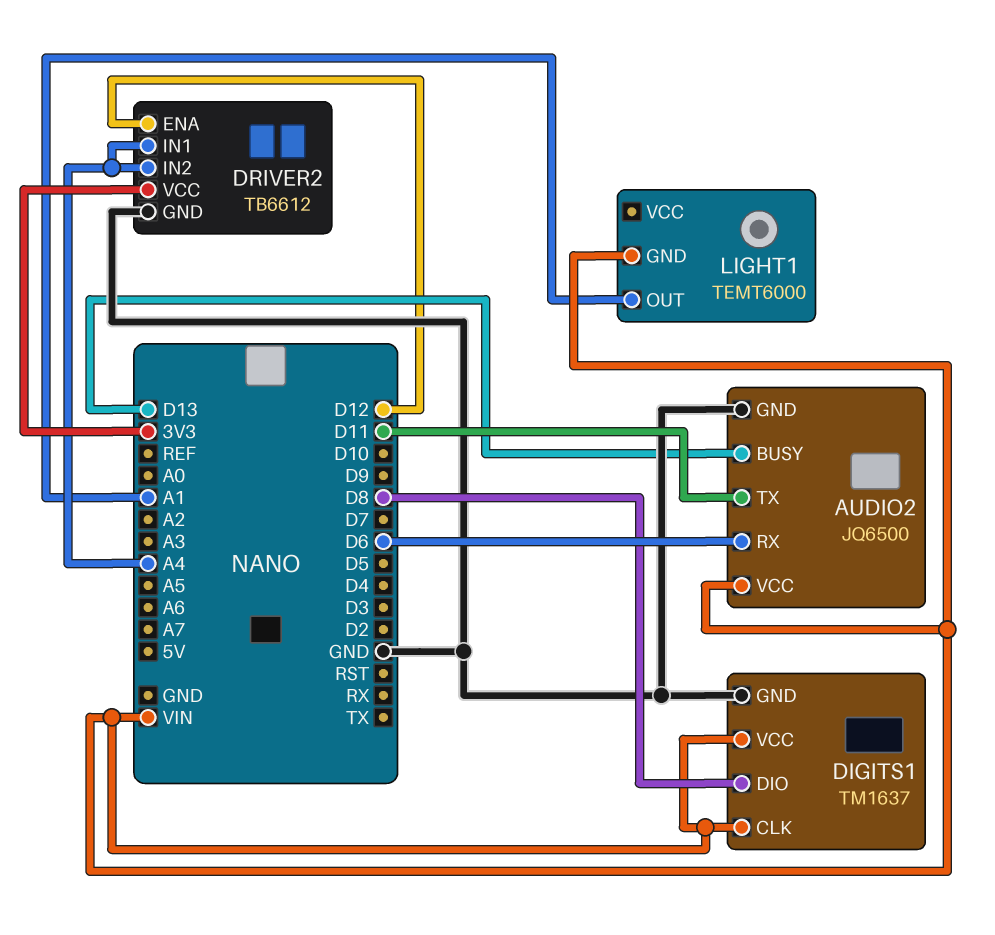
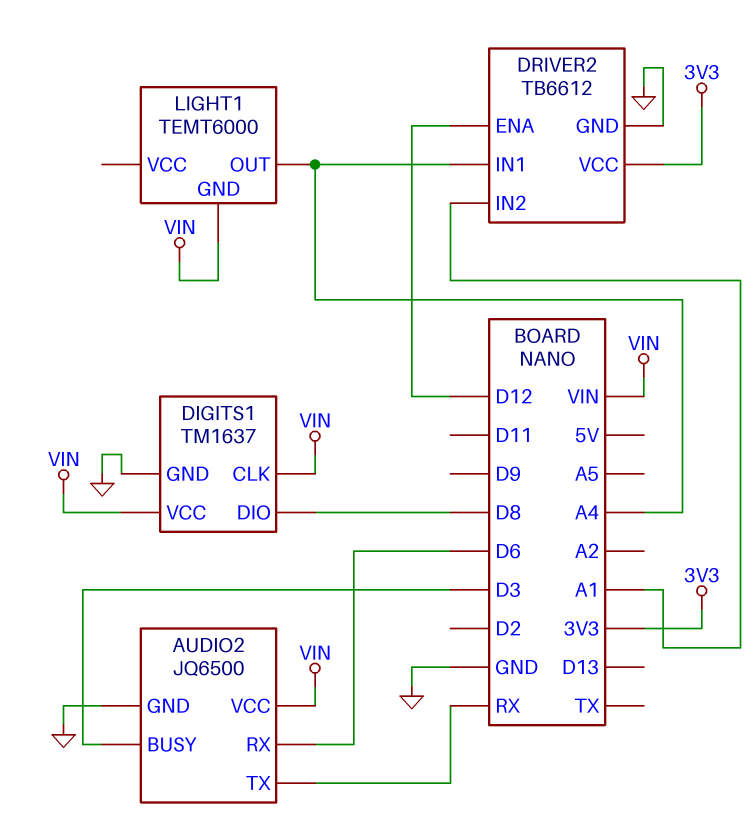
AUDIO2 pin BUSY: D13 -> D3
AUDIO2 pin TX: D11 -> RX
DRIVER2 pin IN2: A4 -> A1
LIGHT1 pin OUT: A1 -> A4

